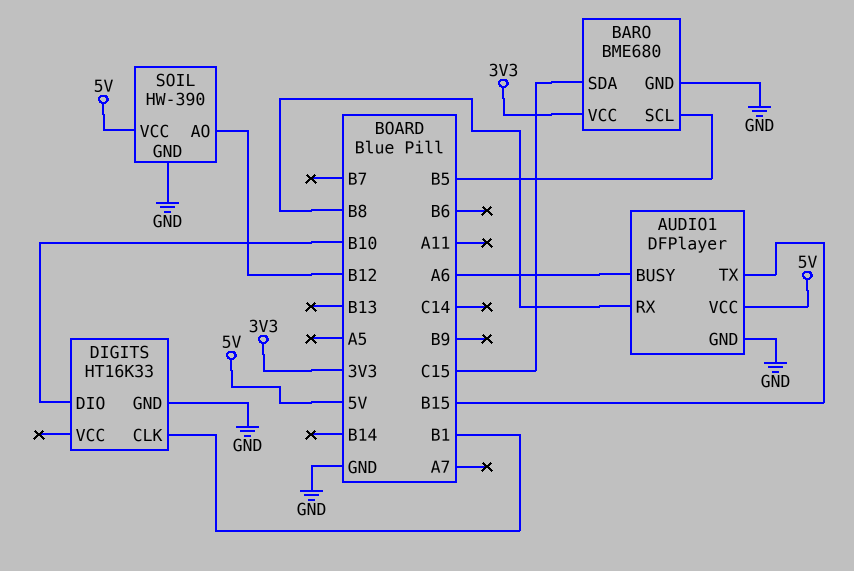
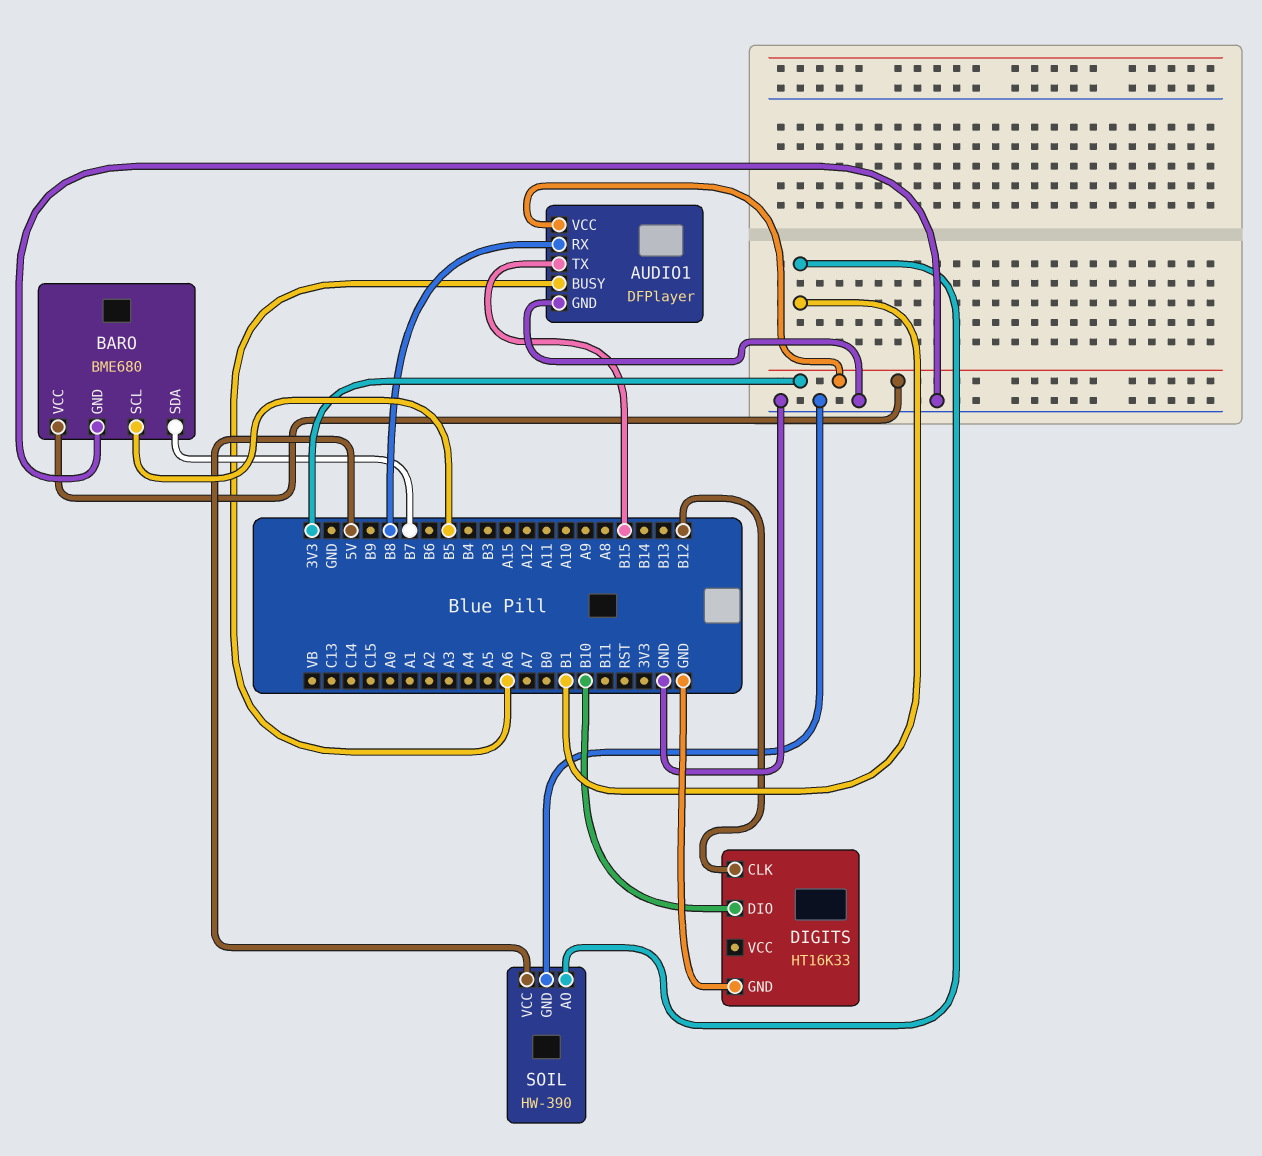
AUDIO1 pin VCC: 5V -> 3V3
BARO pin SDA: C15 -> B7
DIGITS pin CLK: B1 -> B12
SOIL pin AO: B12 -> B1

